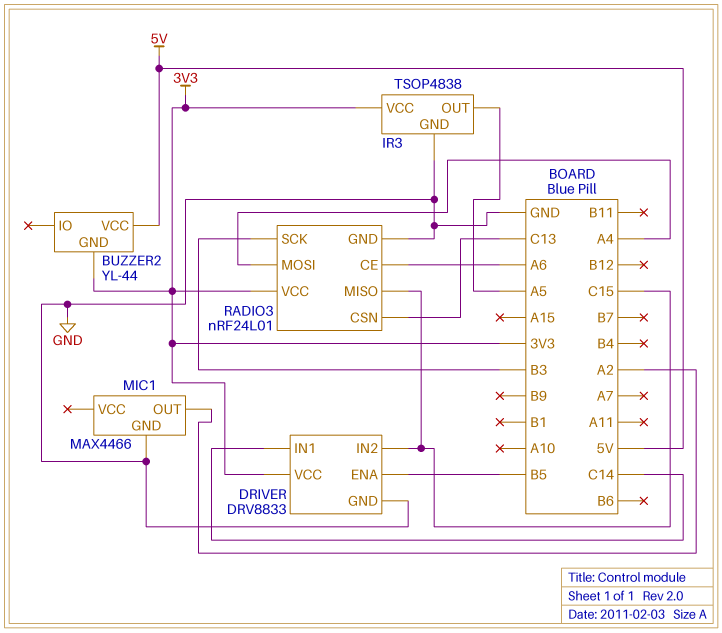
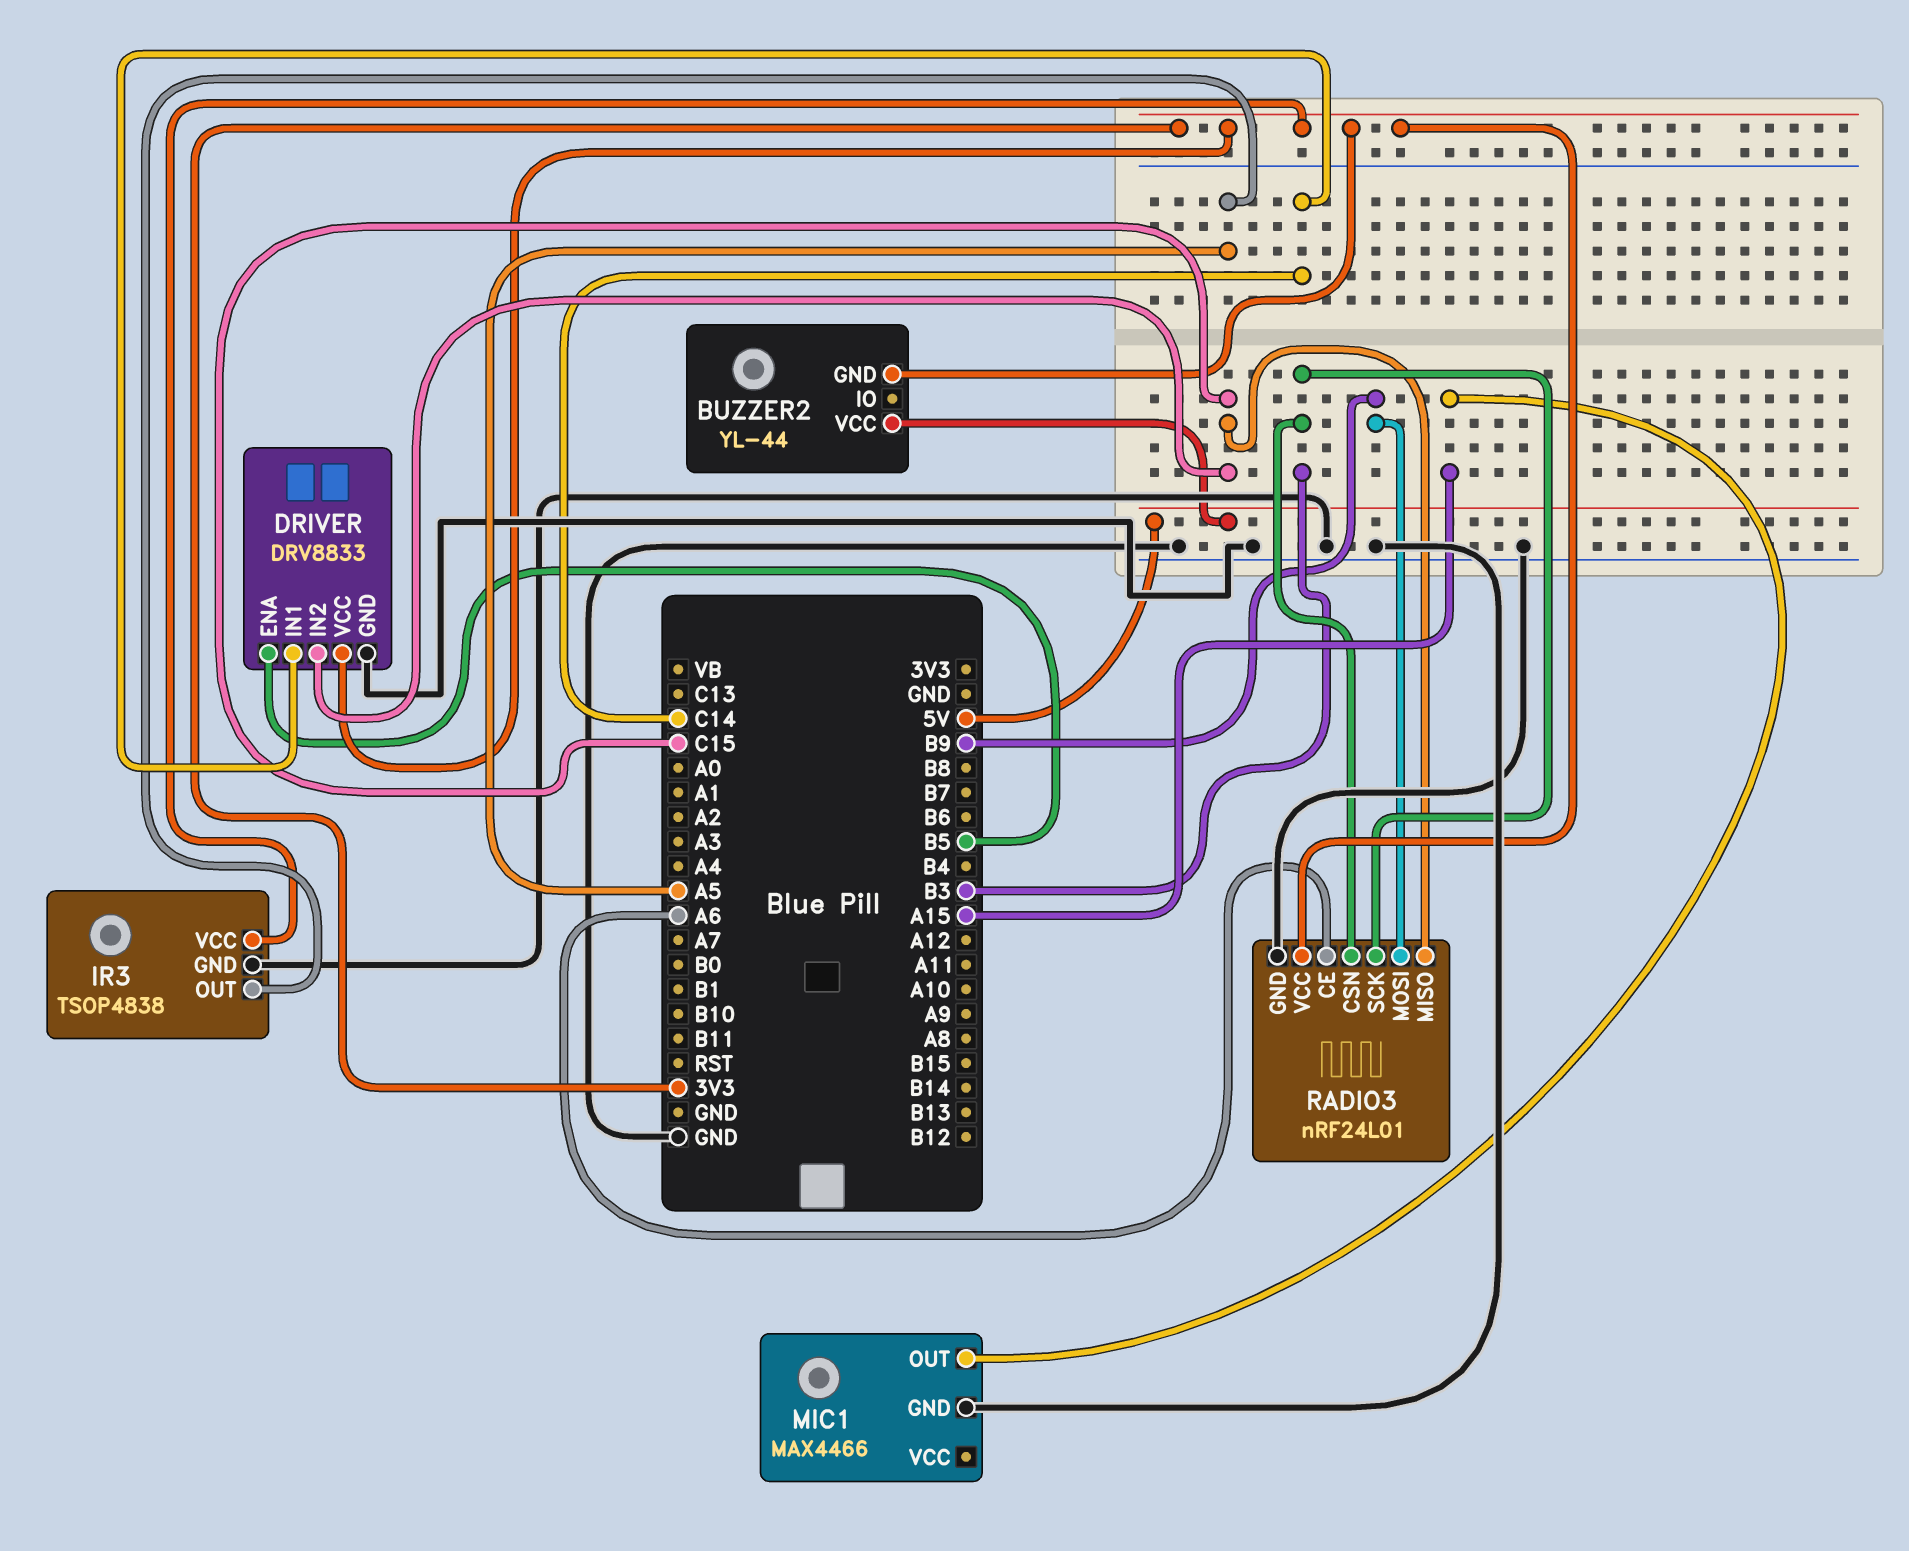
MIC1 pin OUT: A2 -> A15
RADIO3 pin CSN: C13 -> B3
RADIO3 pin MOSI: A4 -> B9

